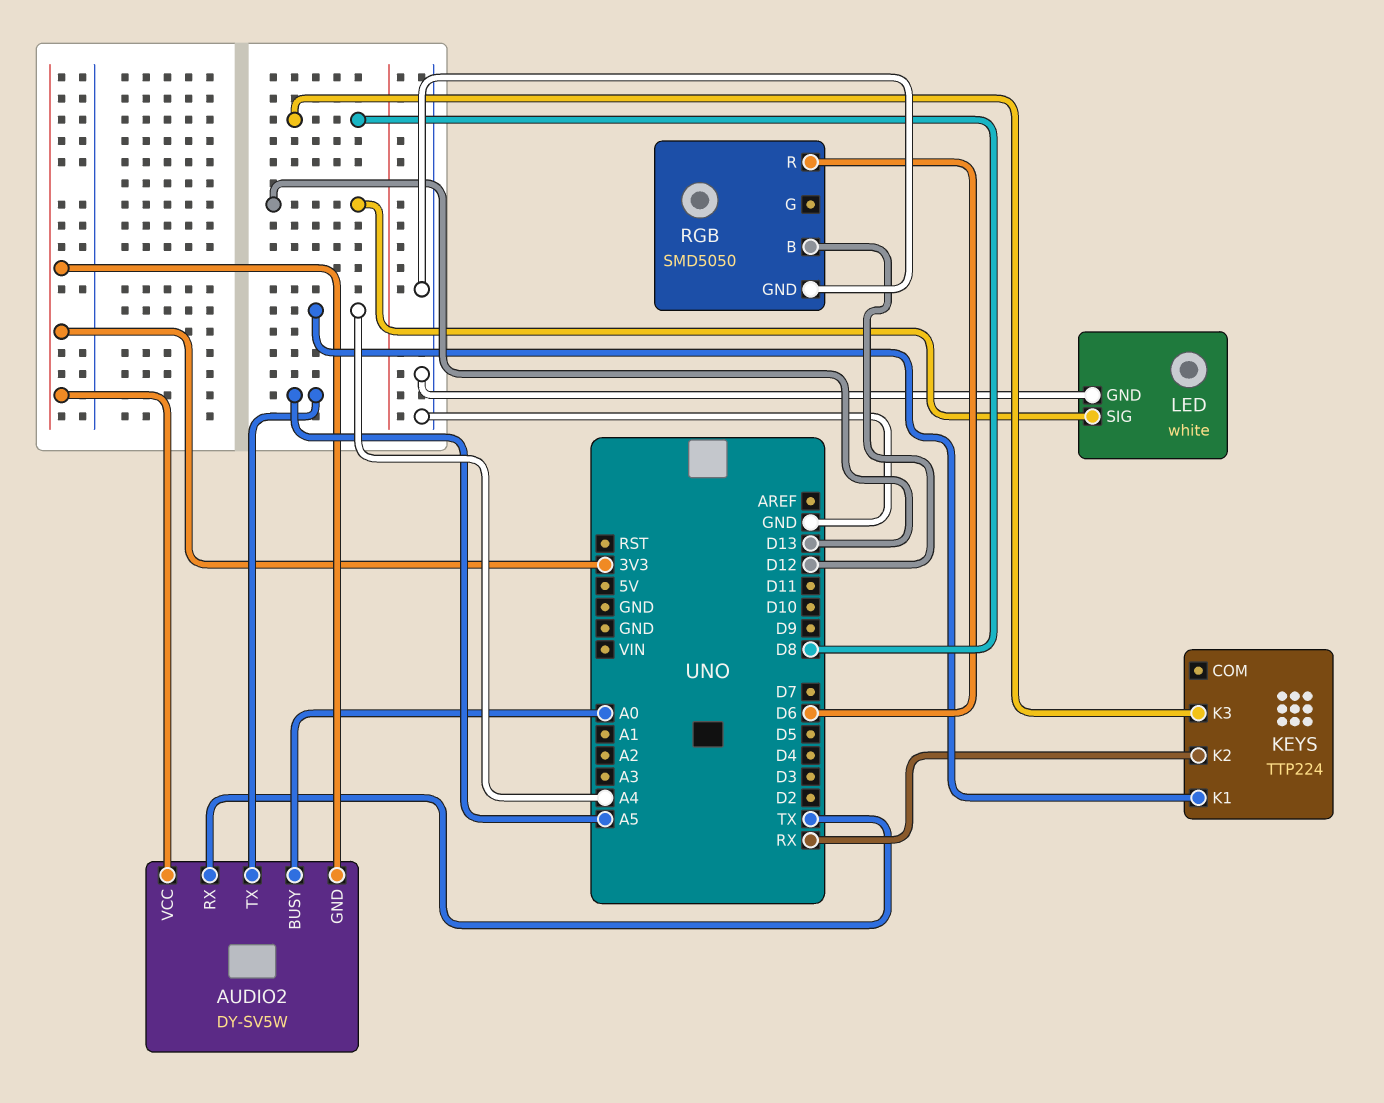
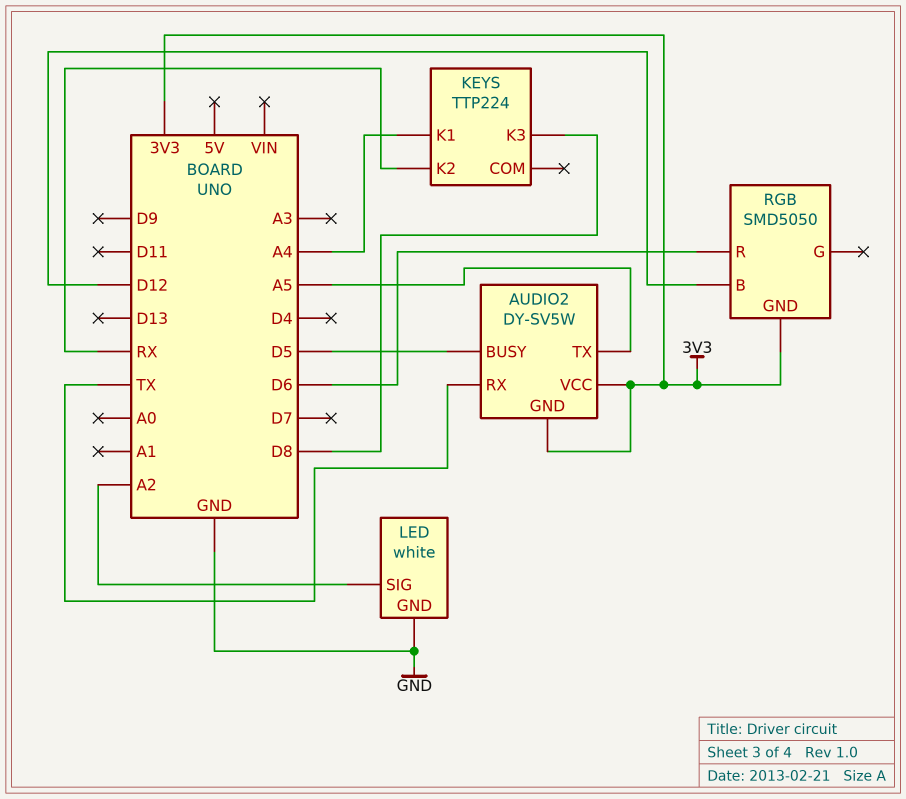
AUDIO2 pin BUSY: A0 -> D5
LED pin SIG: D13 -> A2
RGB pin GND: GND -> 3V3

